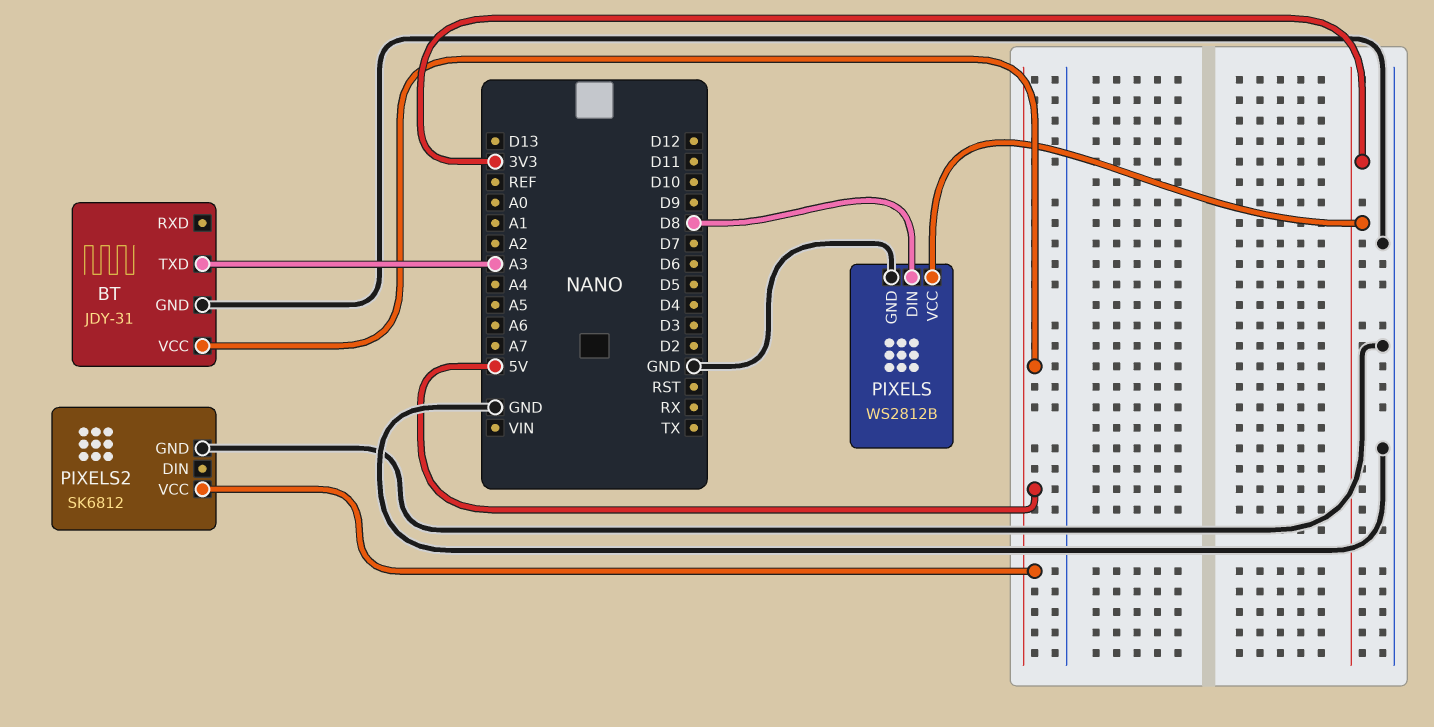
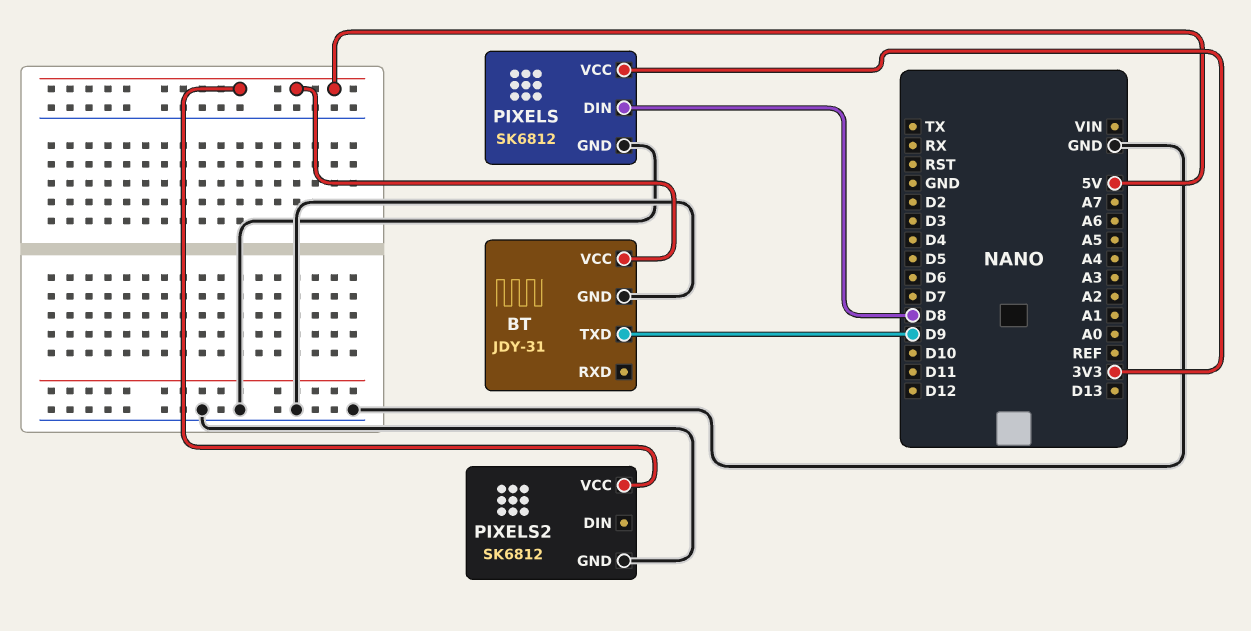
BT pin TXD: A3 -> D9
PIXELS: WS2812B -> SK6812

